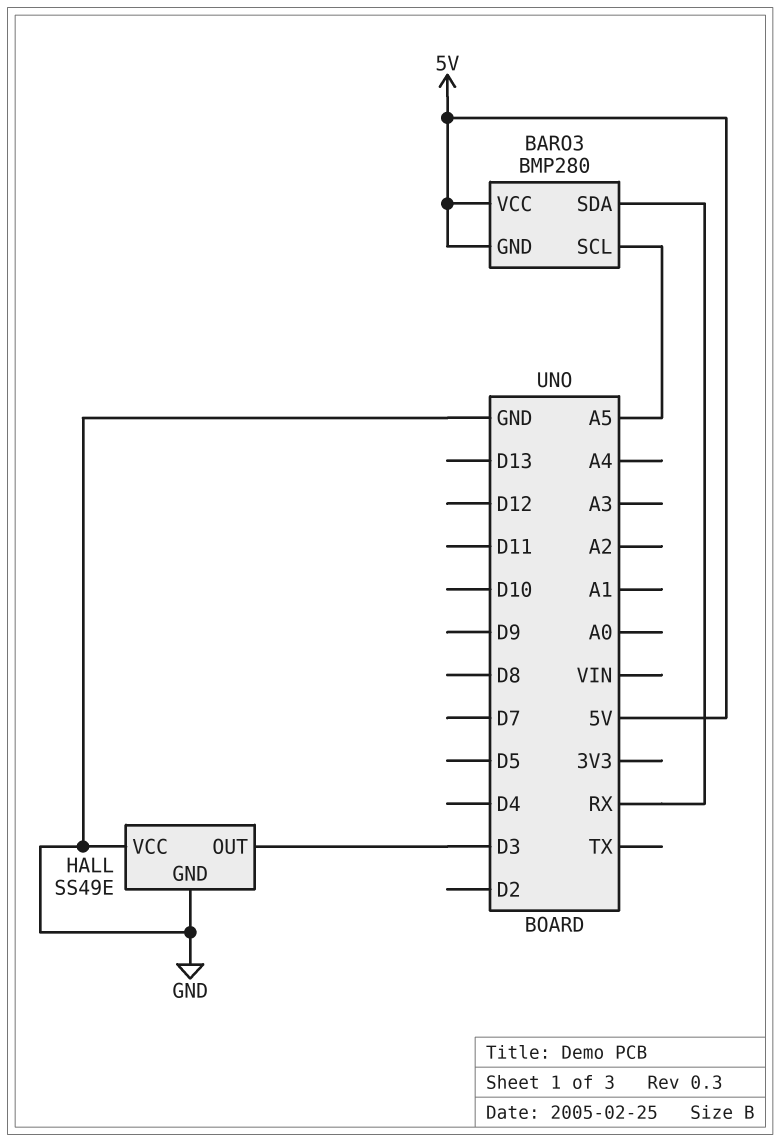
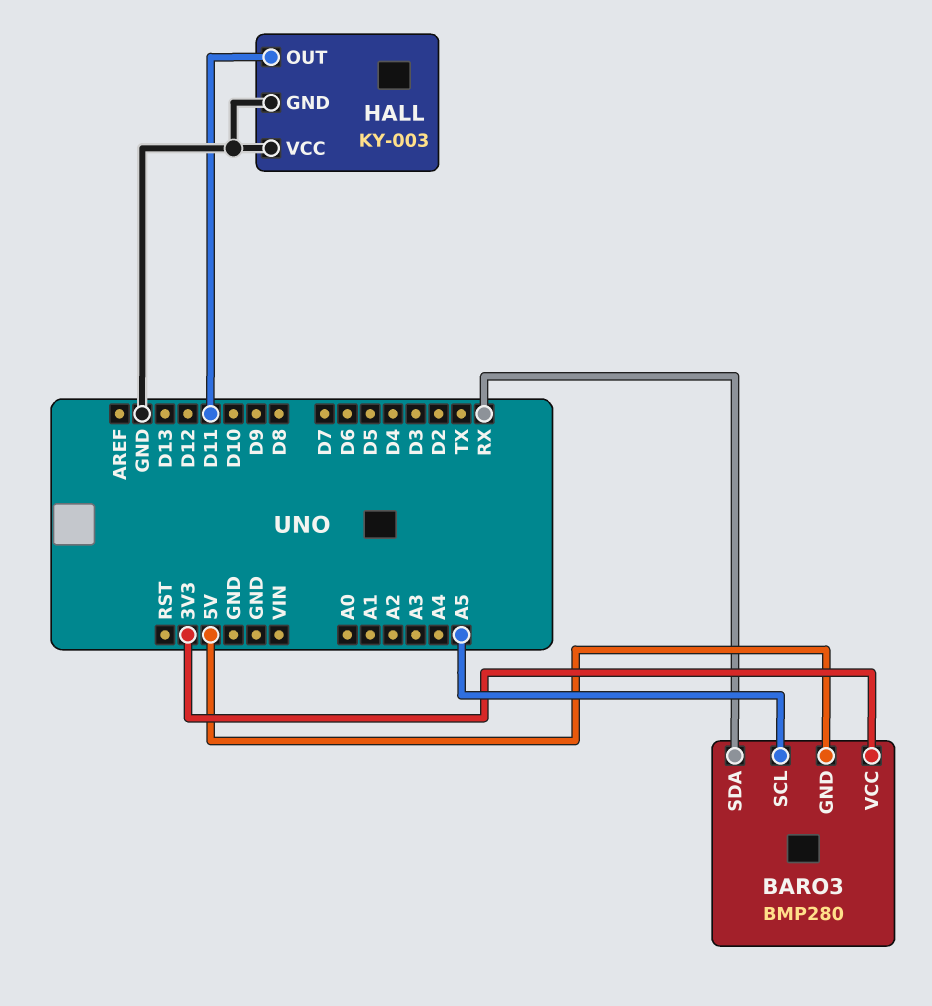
BARO3 pin VCC: 5V -> 3V3
HALL: SS49E -> KY-003
HALL pin OUT: D3 -> D11

